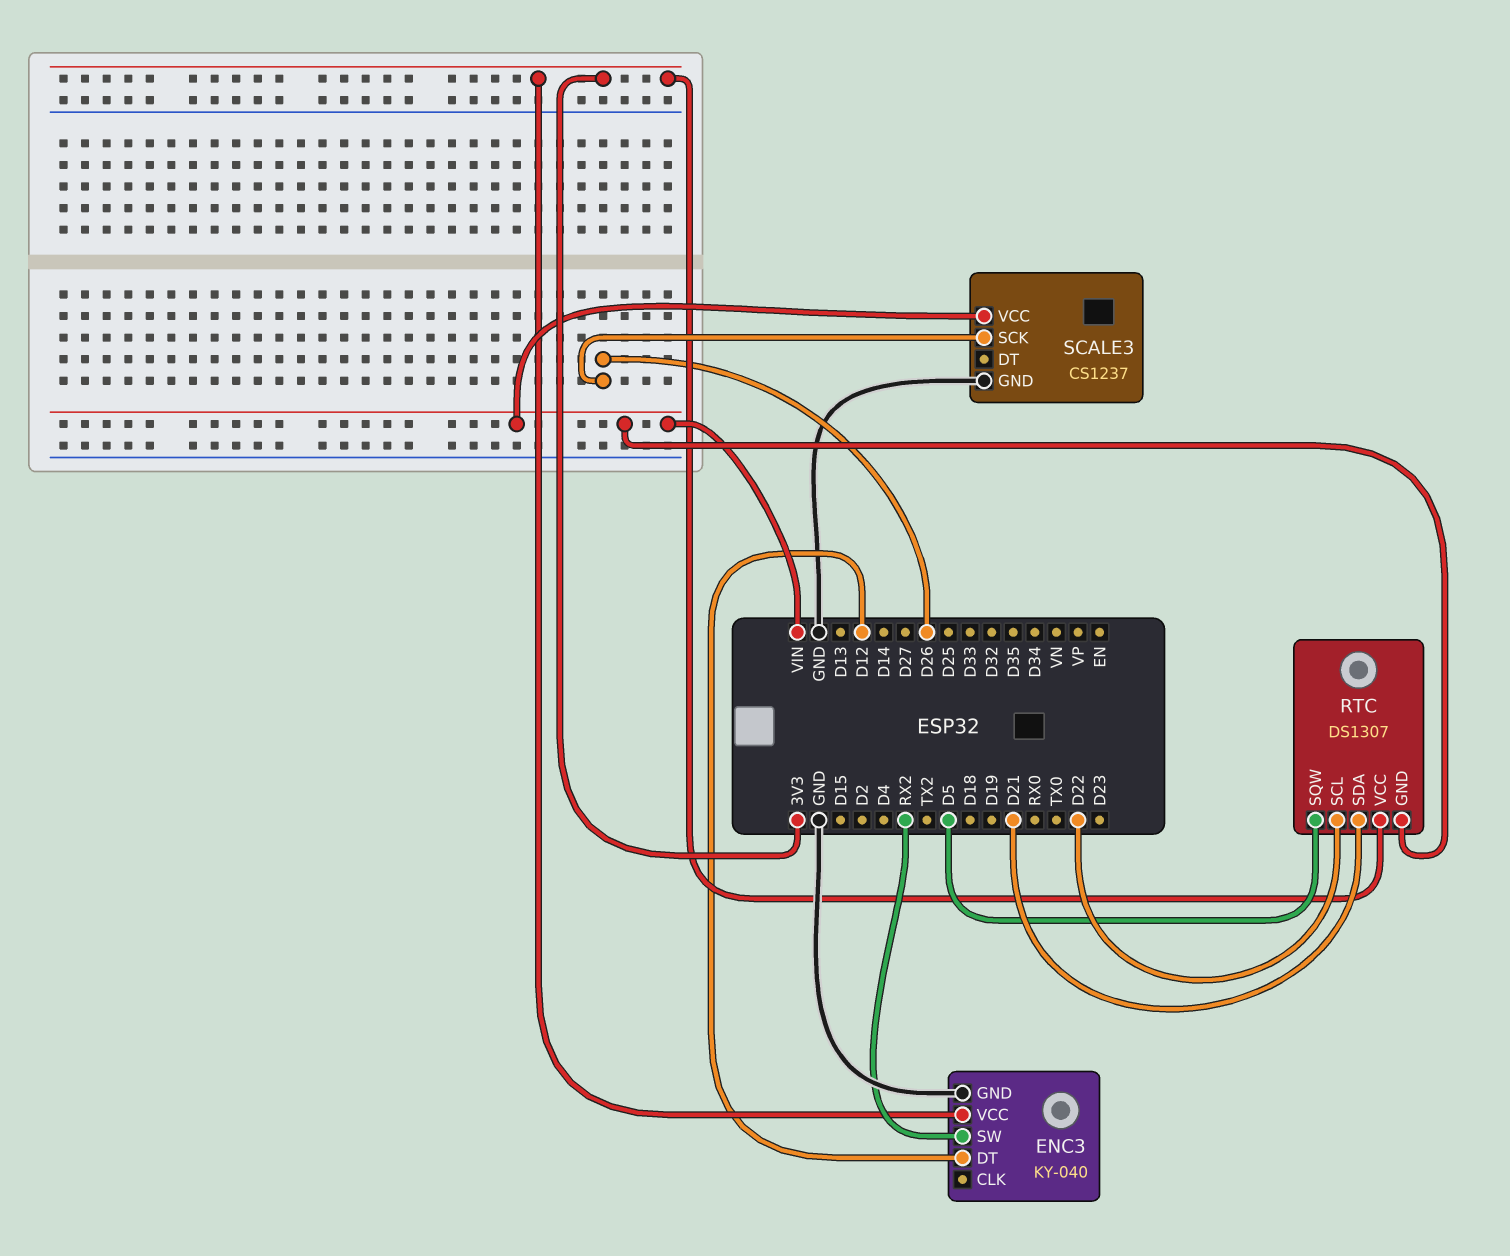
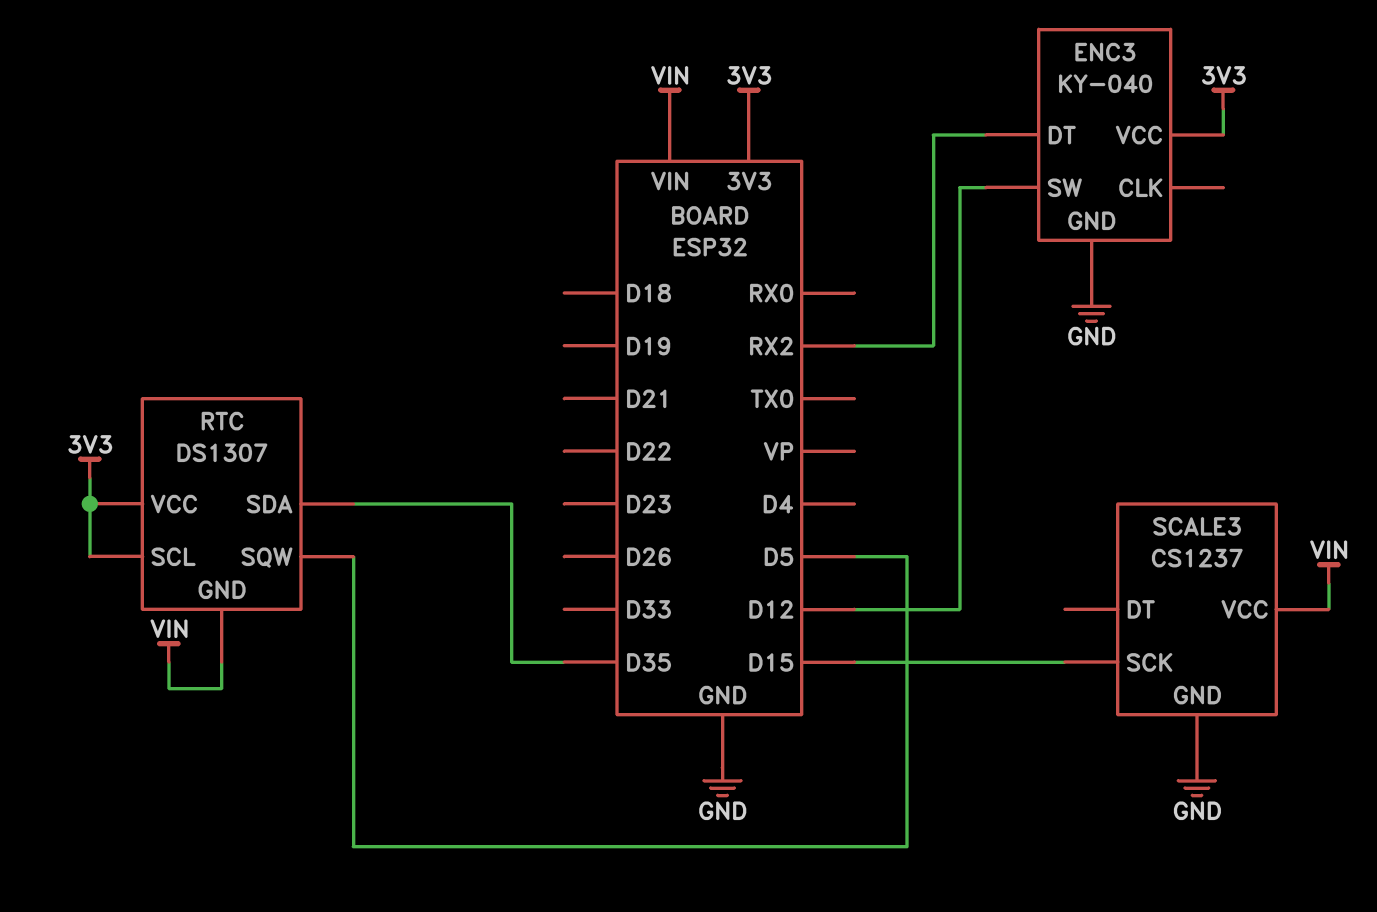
ENC3 pin DT: D12 -> RX2
ENC3 pin SW: RX2 -> D12
RTC pin SCL: D22 -> 3V3
RTC pin SDA: D21 -> D35
SCALE3 pin SCK: D26 -> D15

